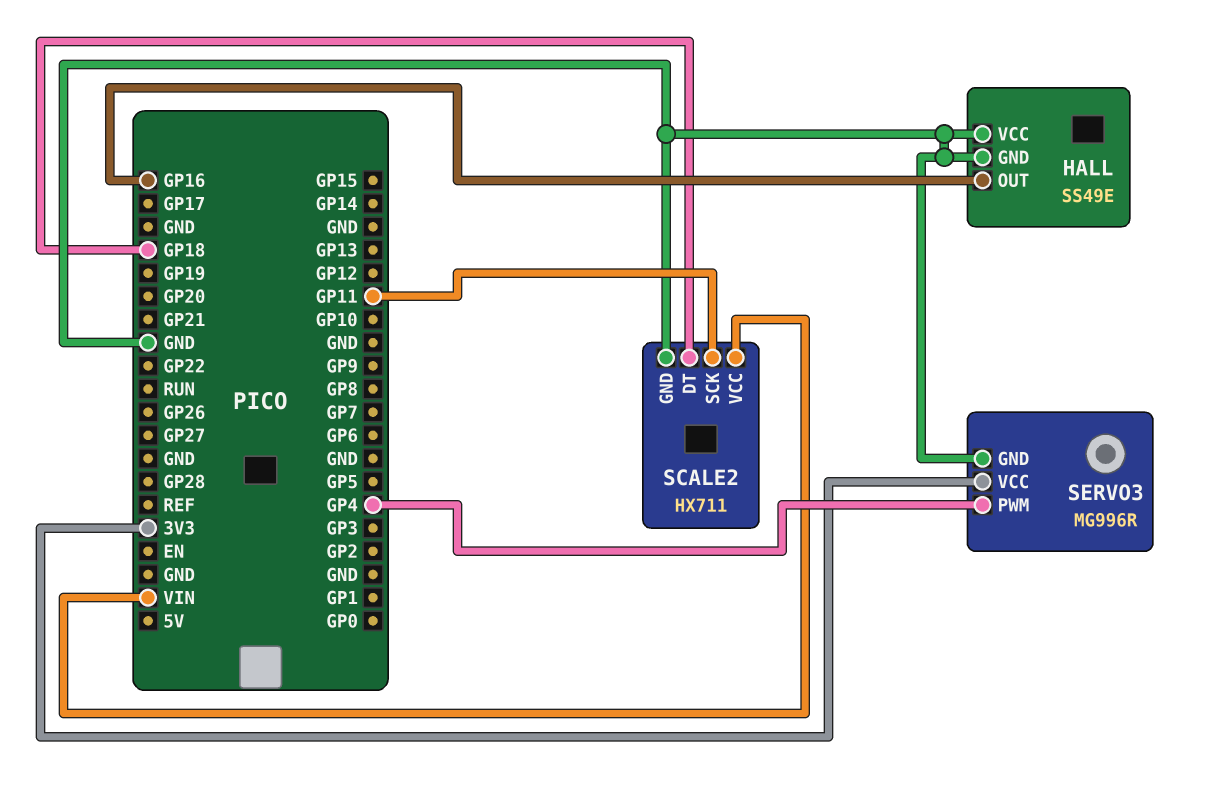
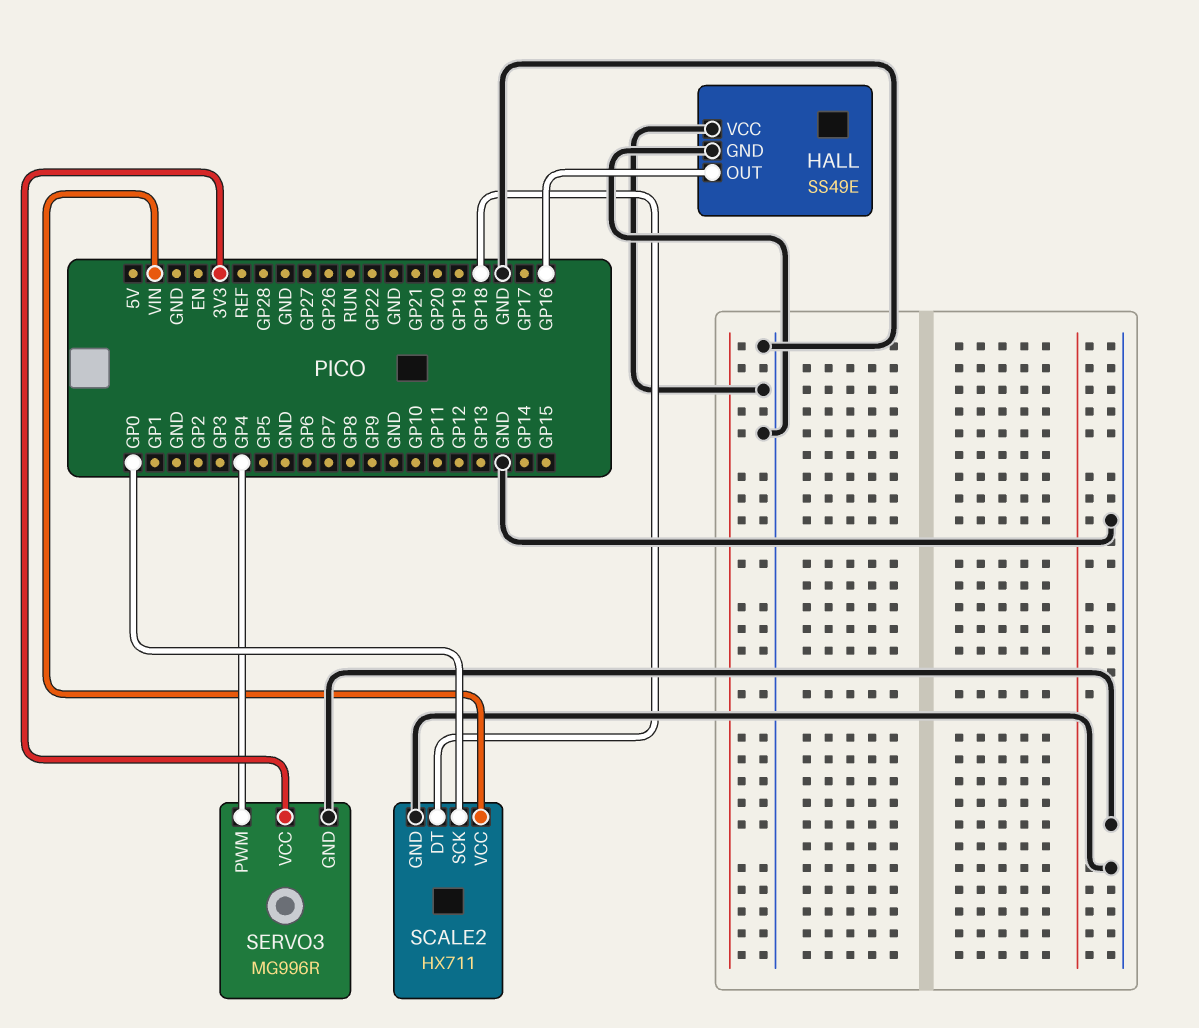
SCALE2 pin SCK: GP11 -> GP0

